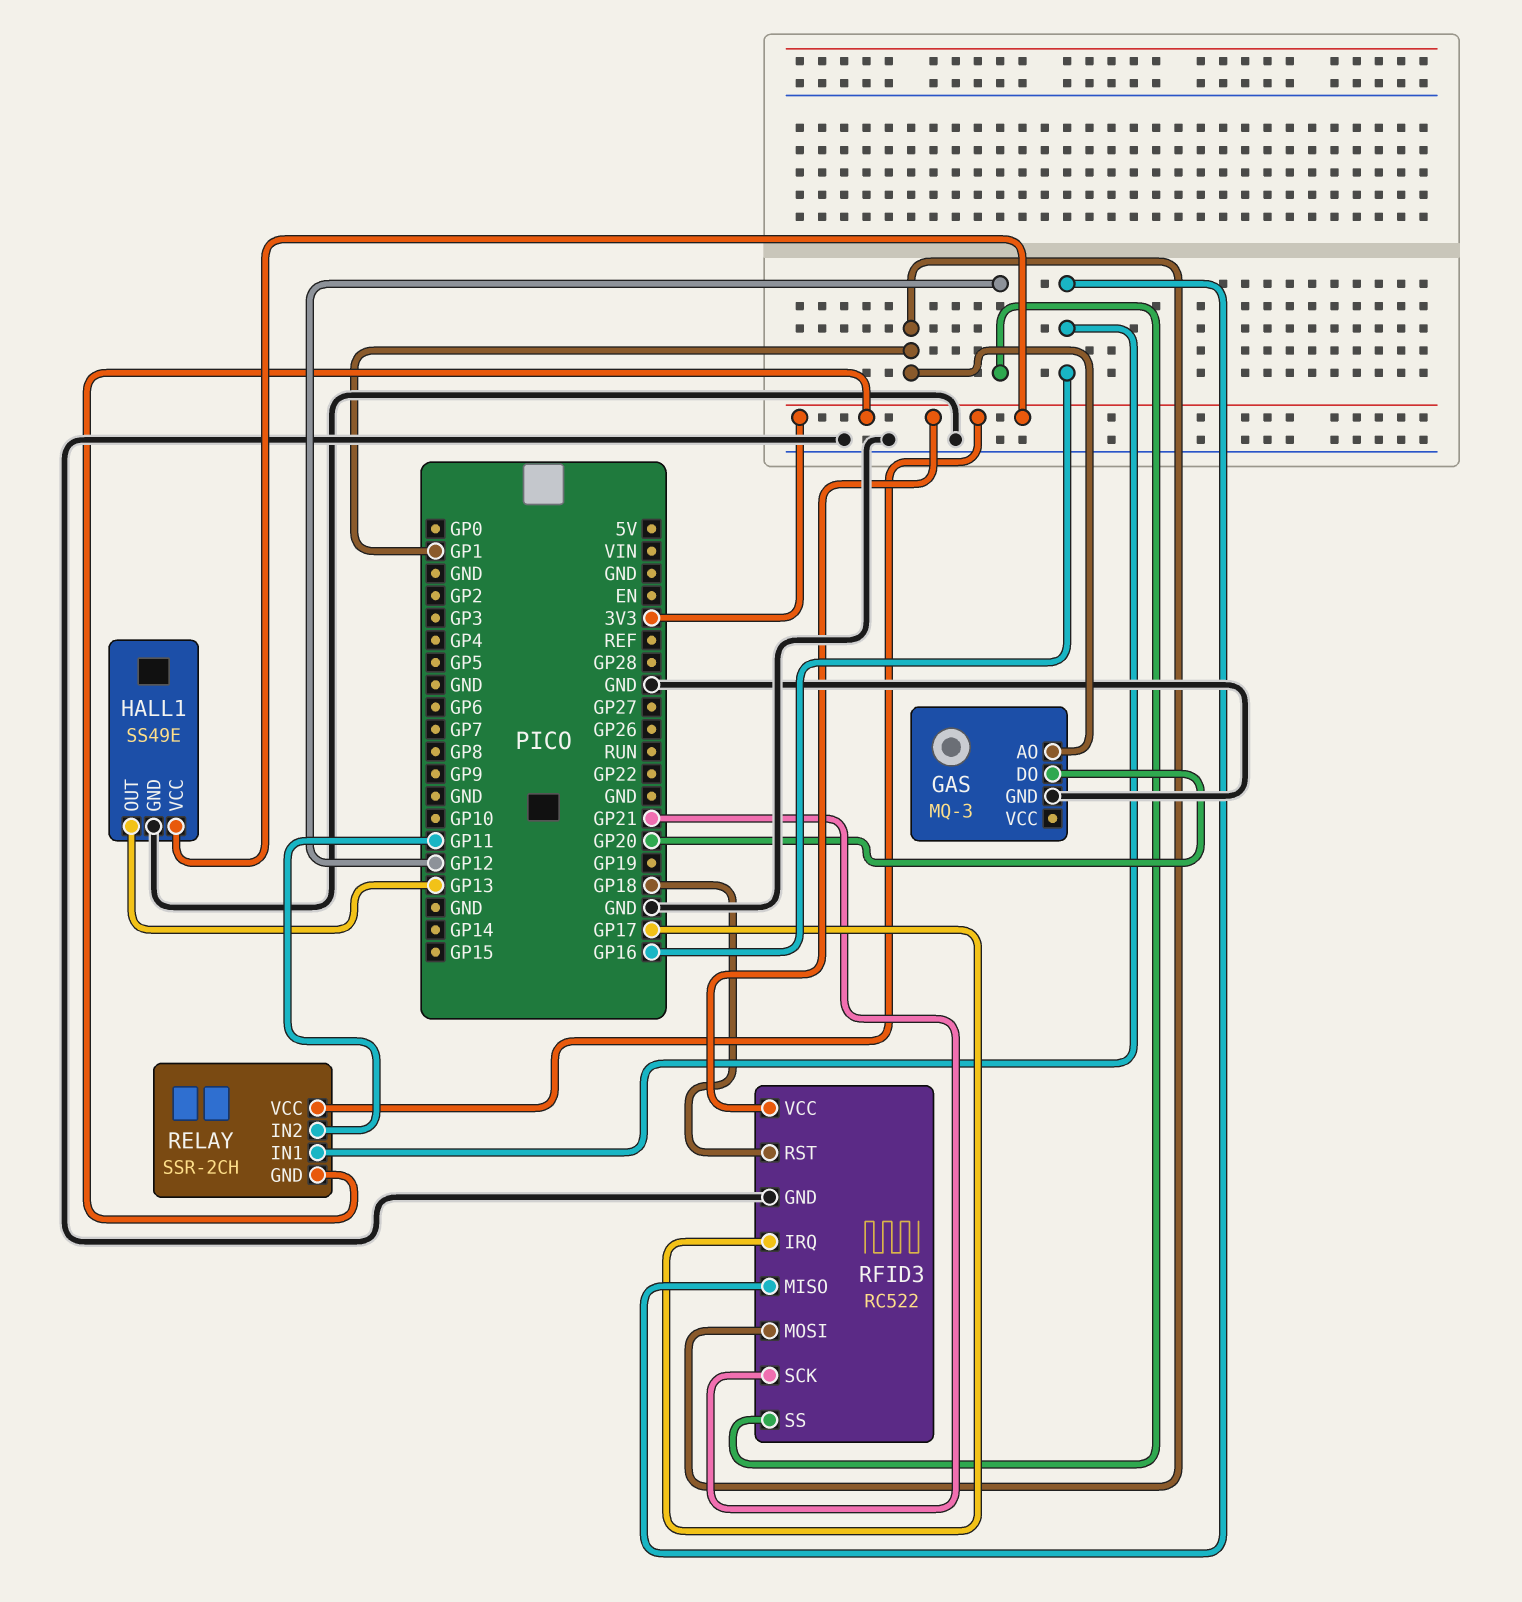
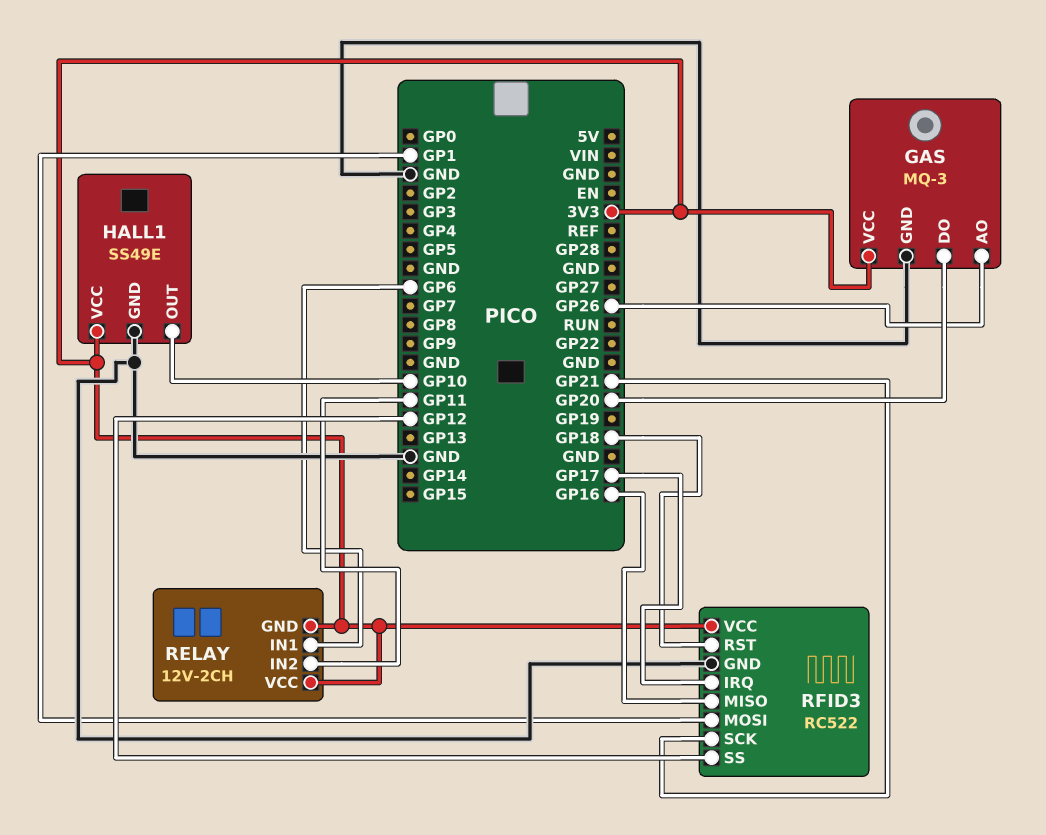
GAS pin AO: GP1 -> GP26
GAS pin VCC: none -> 3V3
HALL1 pin OUT: GP13 -> GP10
RELAY: SSR-2CH -> 12V-2CH
RELAY pin IN1: GP16 -> GP6

